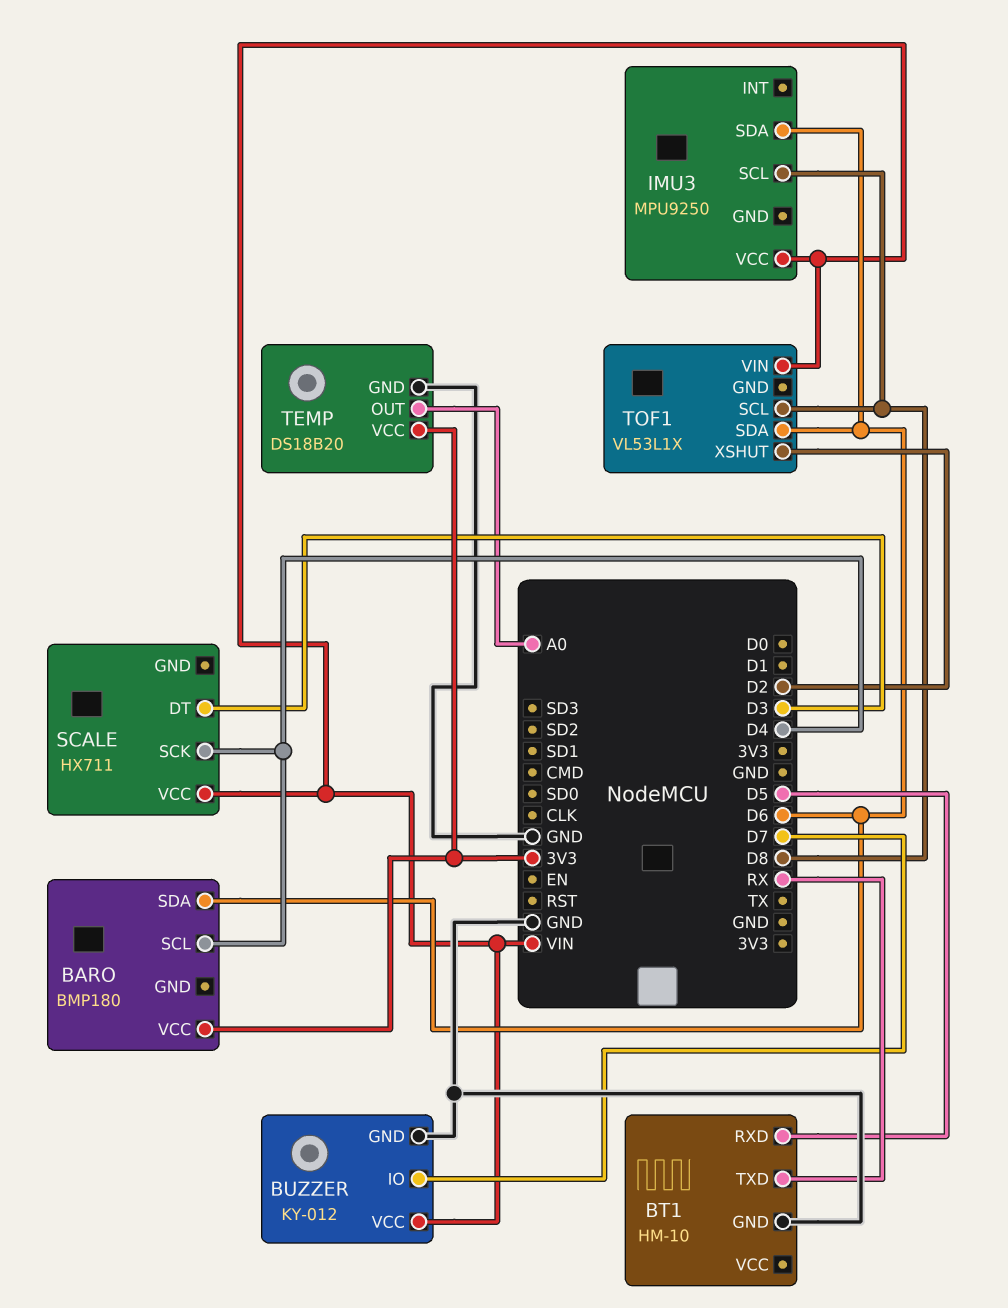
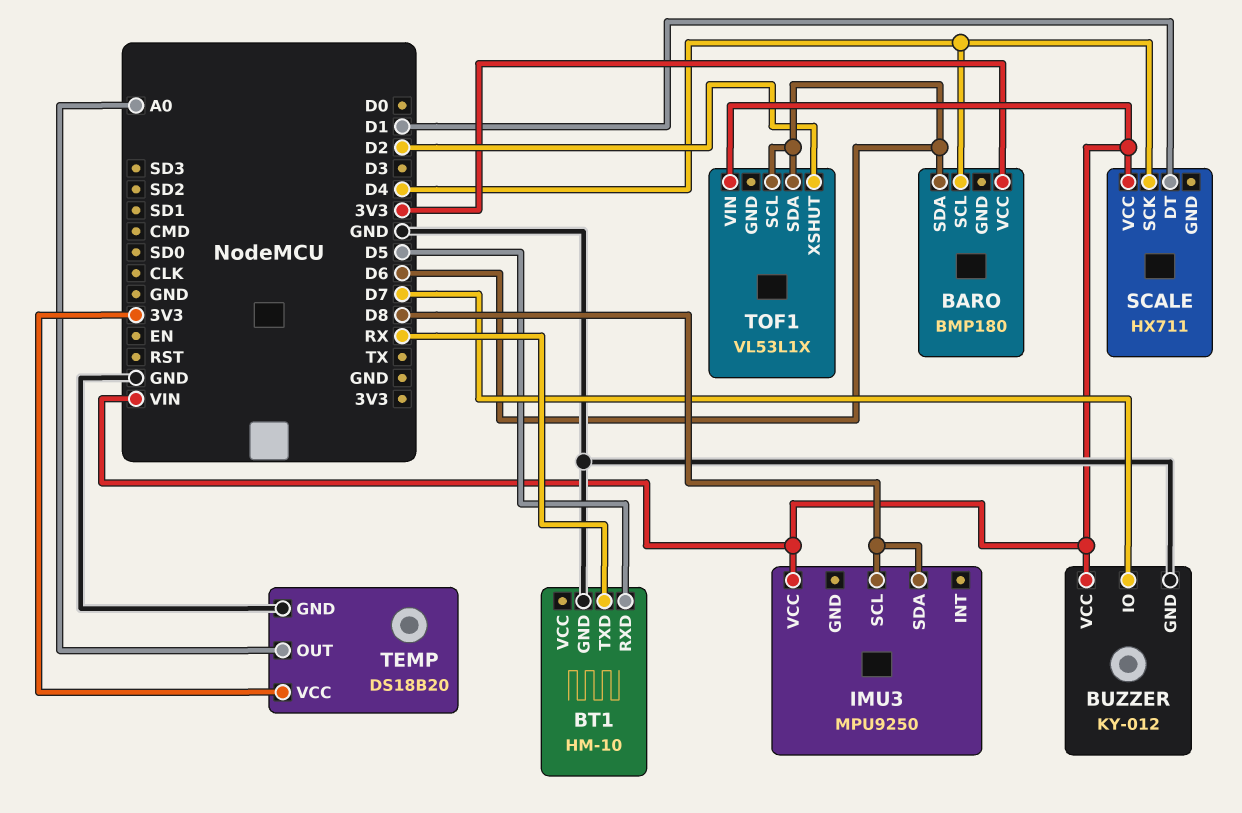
IMU3 pin SDA: D6 -> D8
SCALE pin DT: D3 -> D1
TOF1 pin SCL: D8 -> D6

